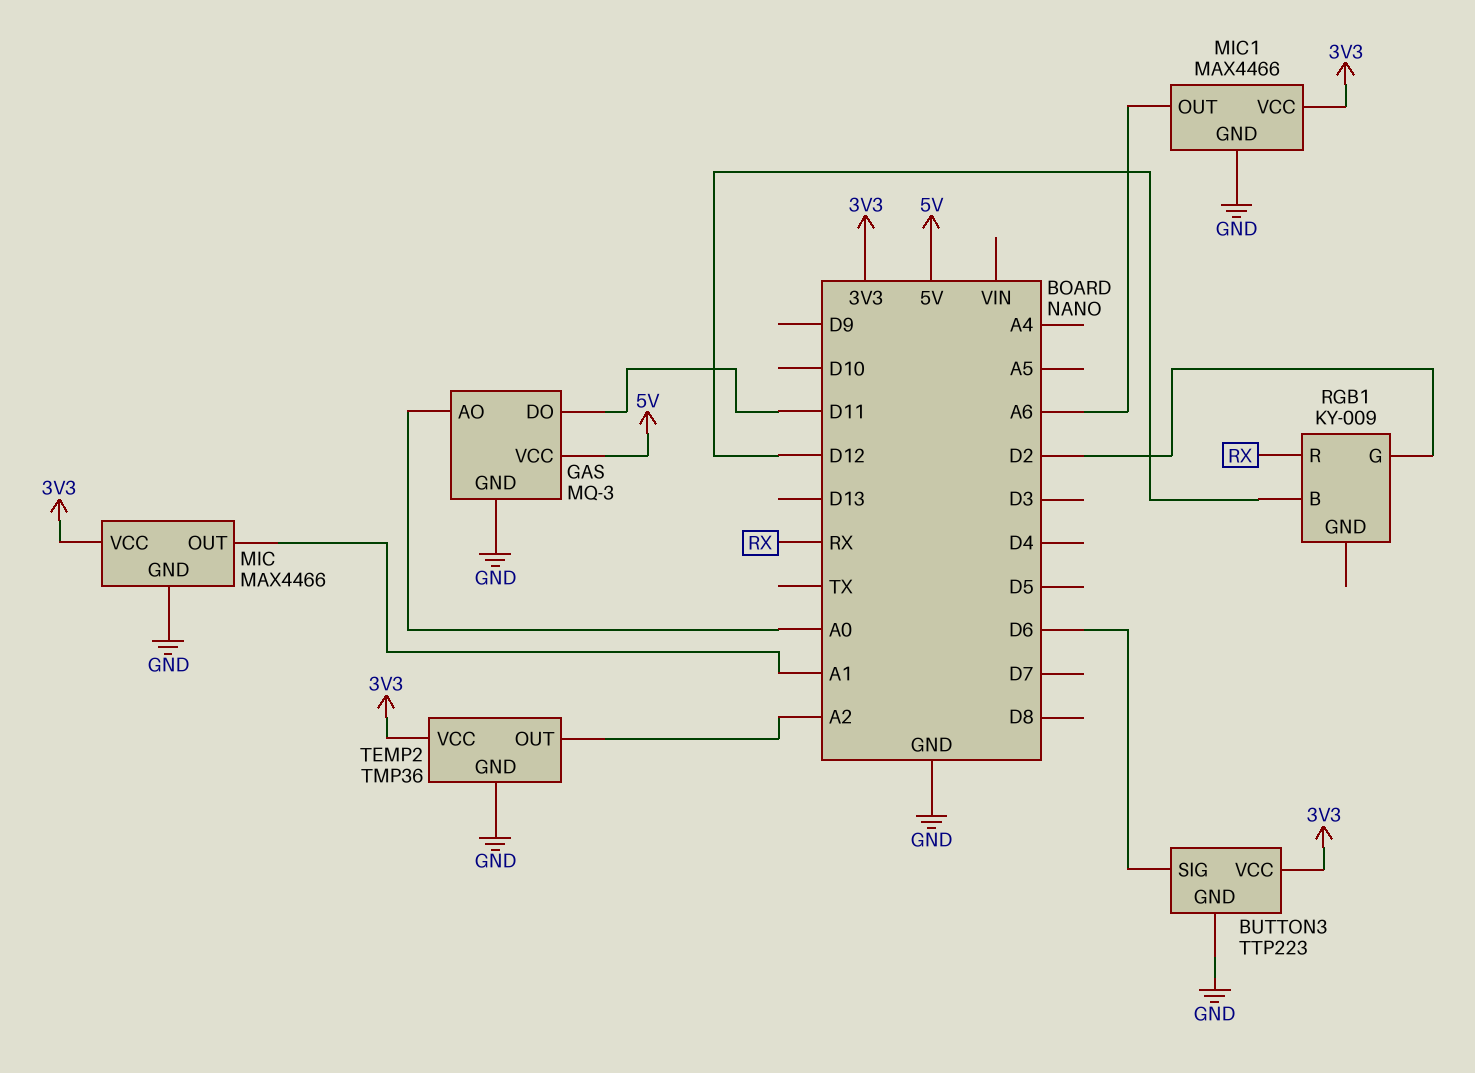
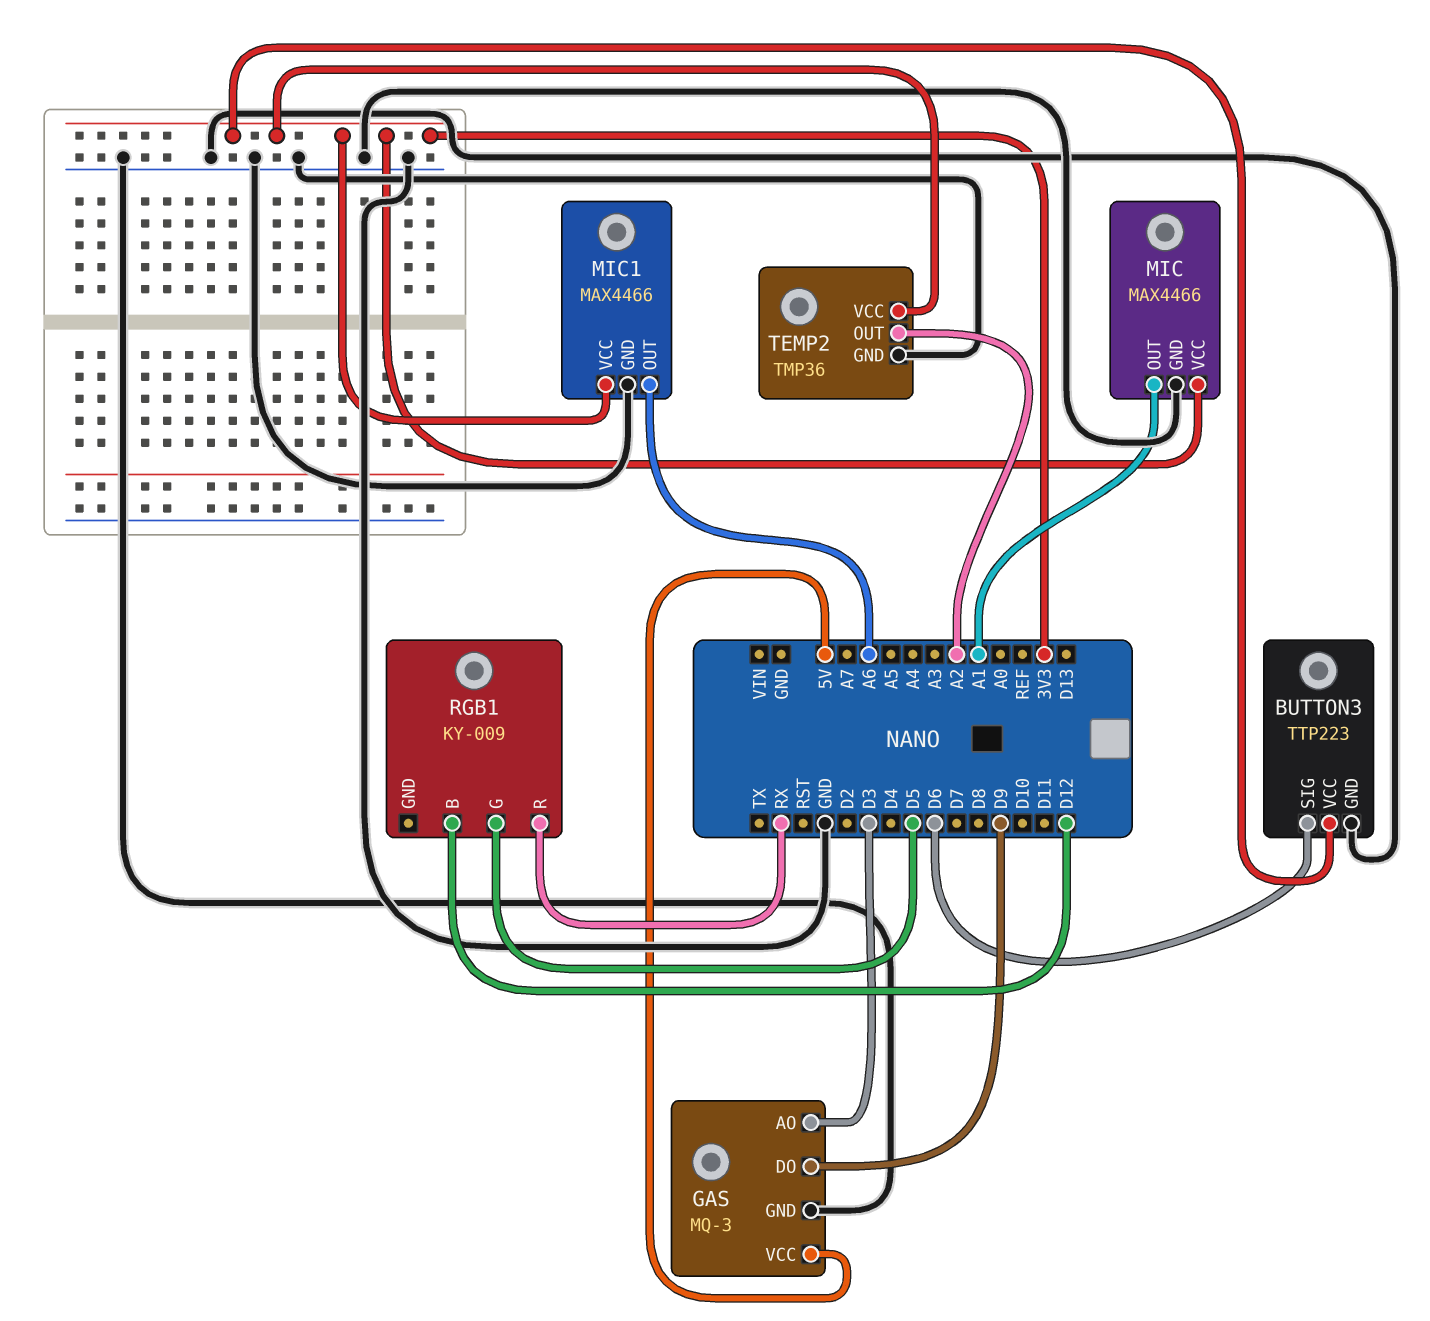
GAS pin AO: A0 -> D3
GAS pin DO: D11 -> D9
RGB1 pin G: D2 -> D5

